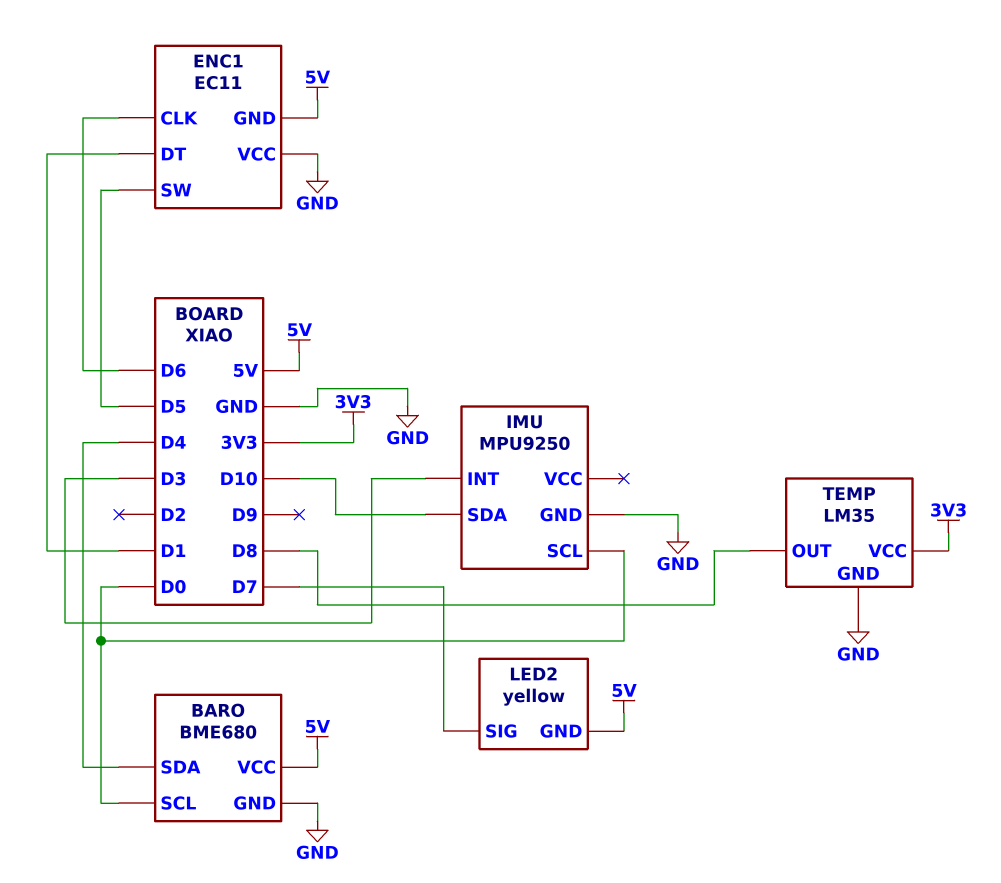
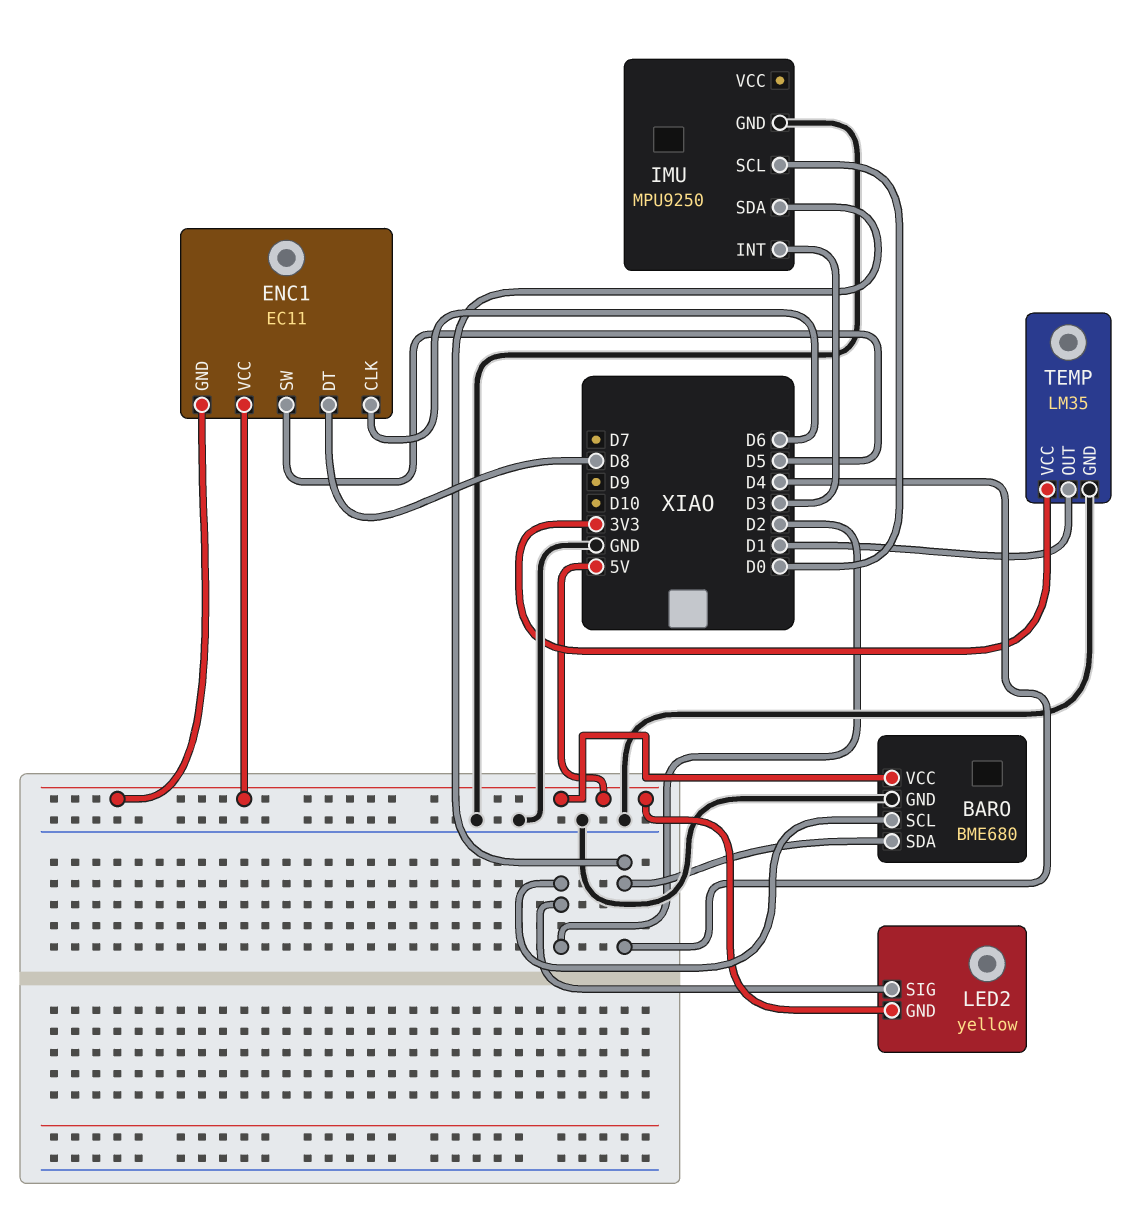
BARO pin SCL: D0 -> D2
ENC1 pin DT: D1 -> D8
ENC1 pin VCC: GND -> 5V
IMU pin SDA: D10 -> D4
LED2 pin SIG: D7 -> D2
TEMP pin OUT: D8 -> D1

